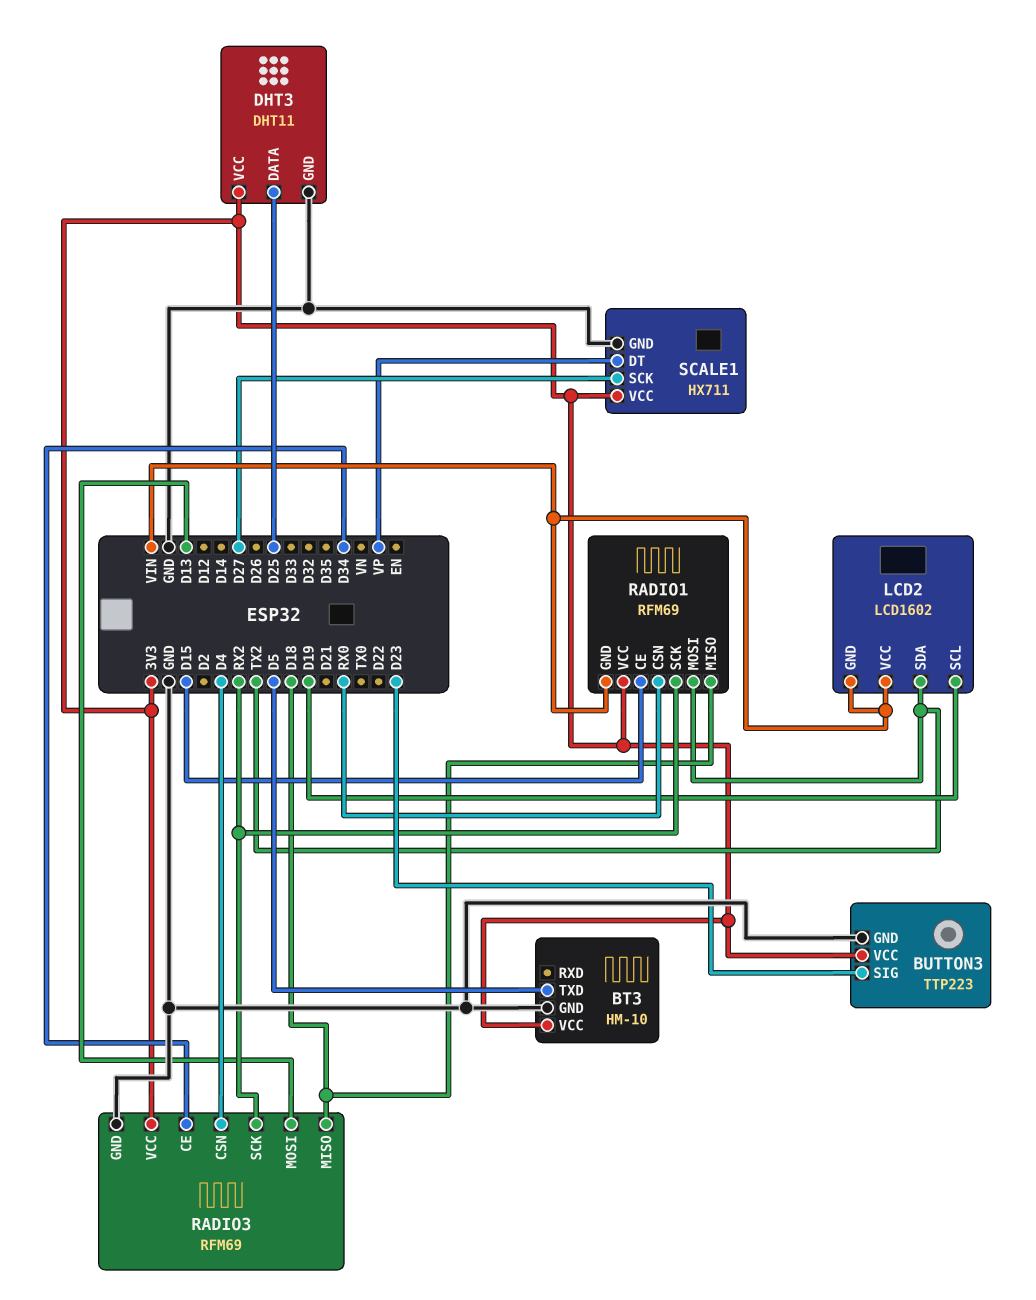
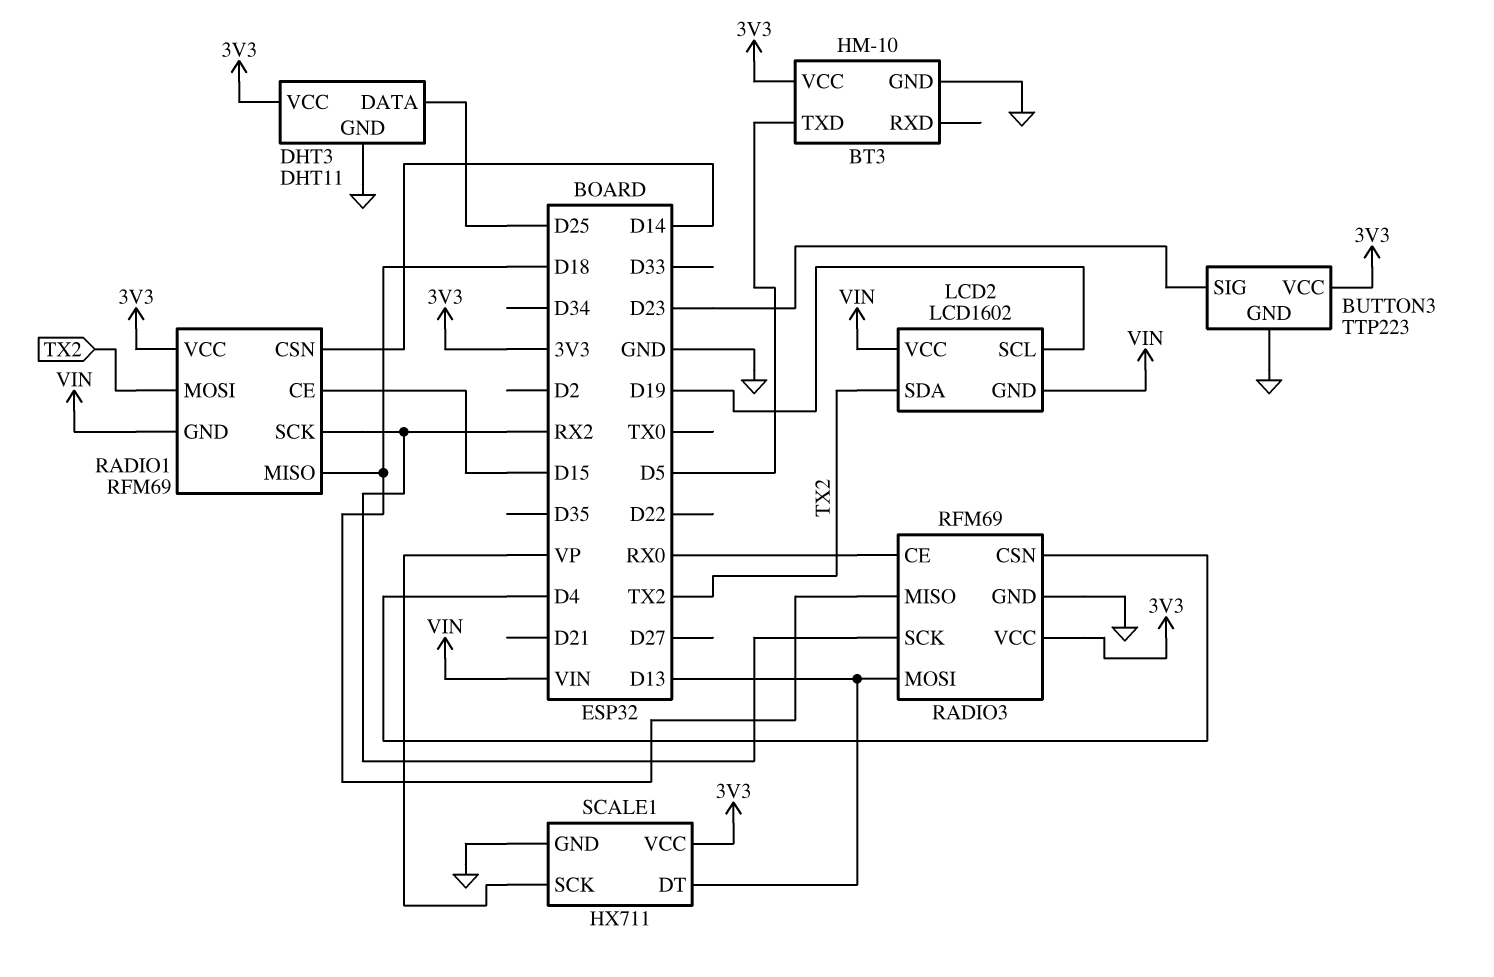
RADIO1 pin CSN: RX0 -> D14
RADIO3 pin CE: D34 -> RX0
SCALE1 pin DT: VP -> D13
SCALE1 pin SCK: D27 -> VP

